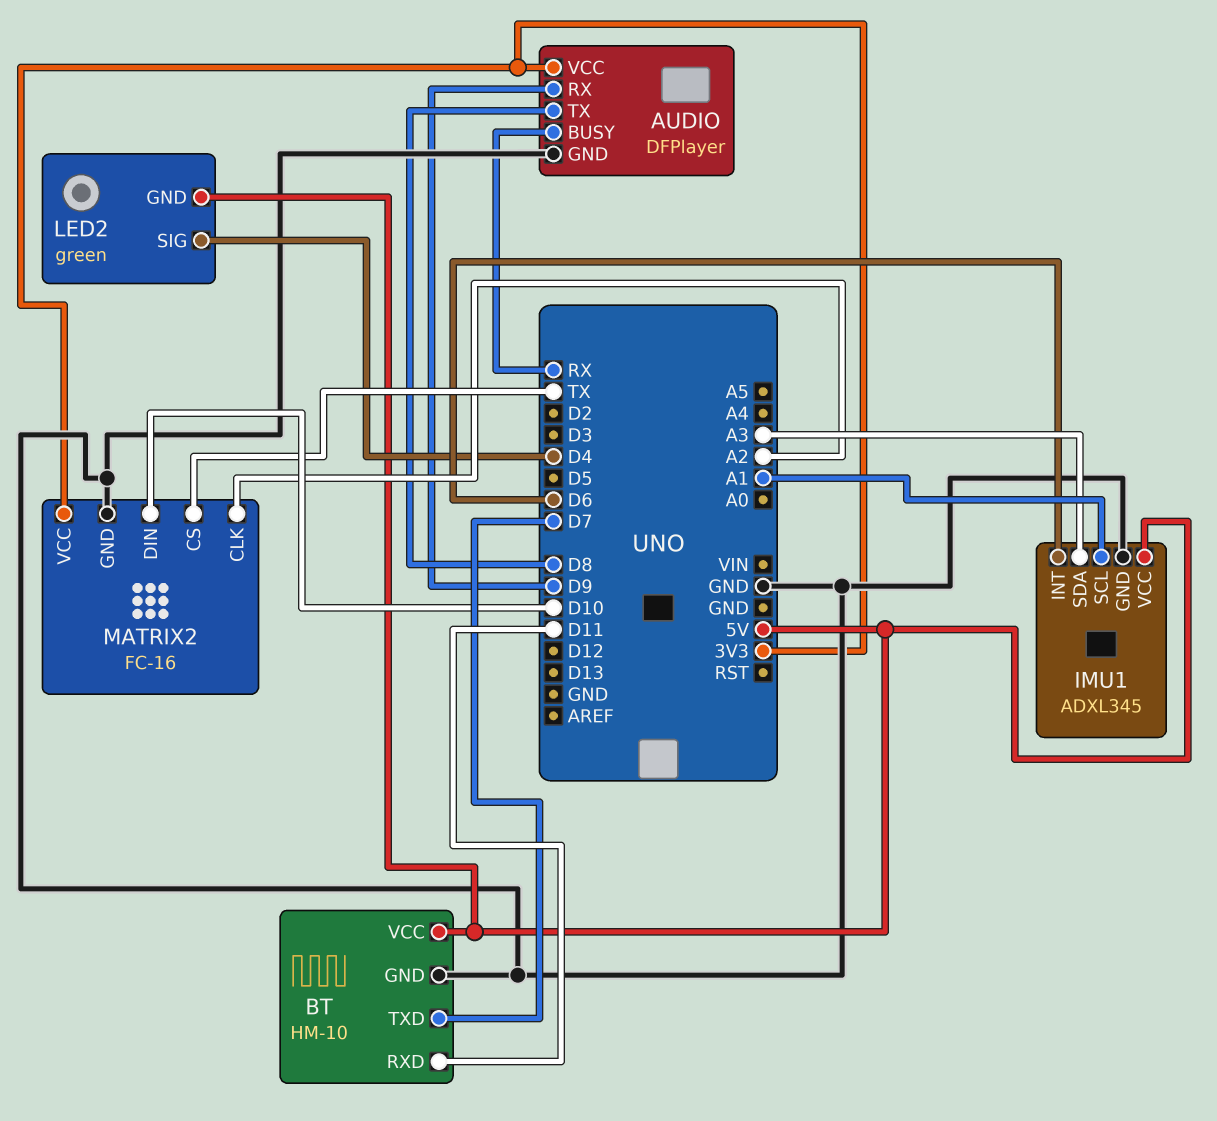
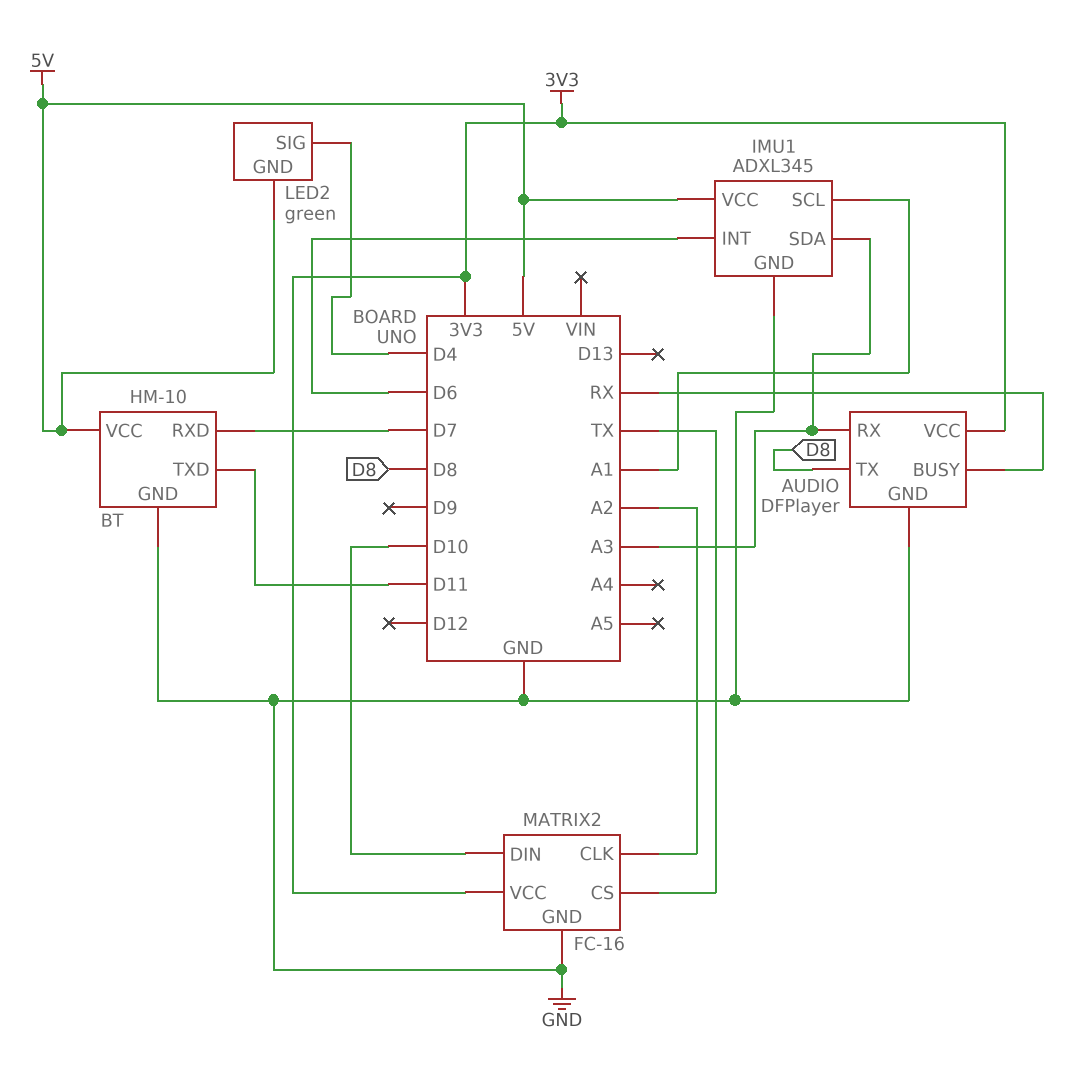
AUDIO pin RX: D9 -> A3
BT pin RXD: D11 -> D7
BT pin TXD: D7 -> D11

